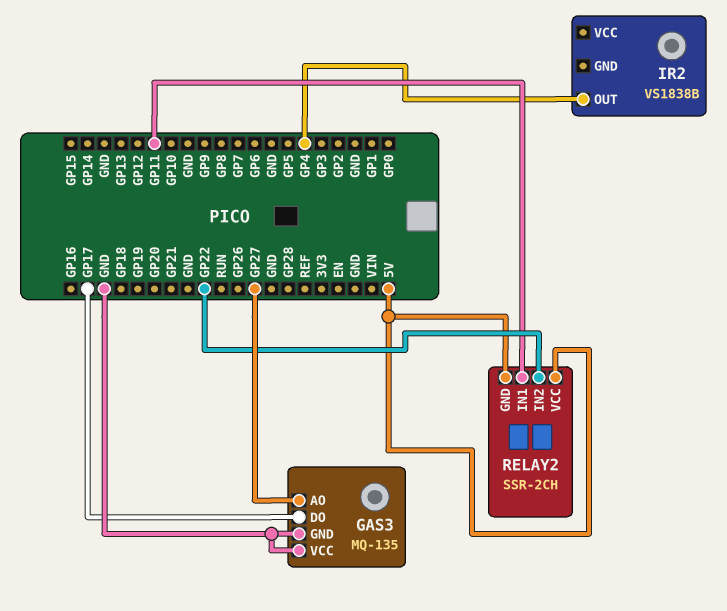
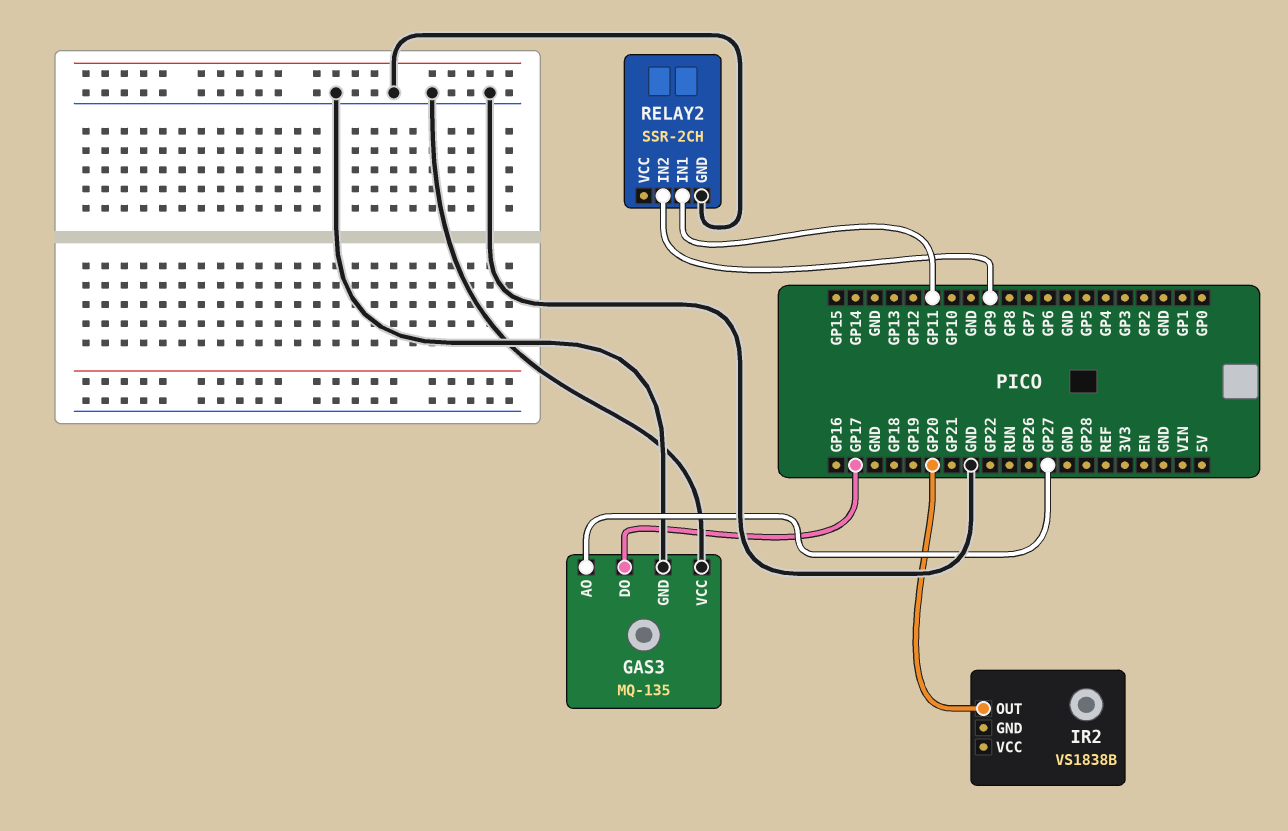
IR2 pin OUT: GP4 -> GP20
RELAY2 pin GND: 5V -> GND
RELAY2 pin IN2: GP22 -> GP9
RELAY2 pin VCC: 5V -> none

